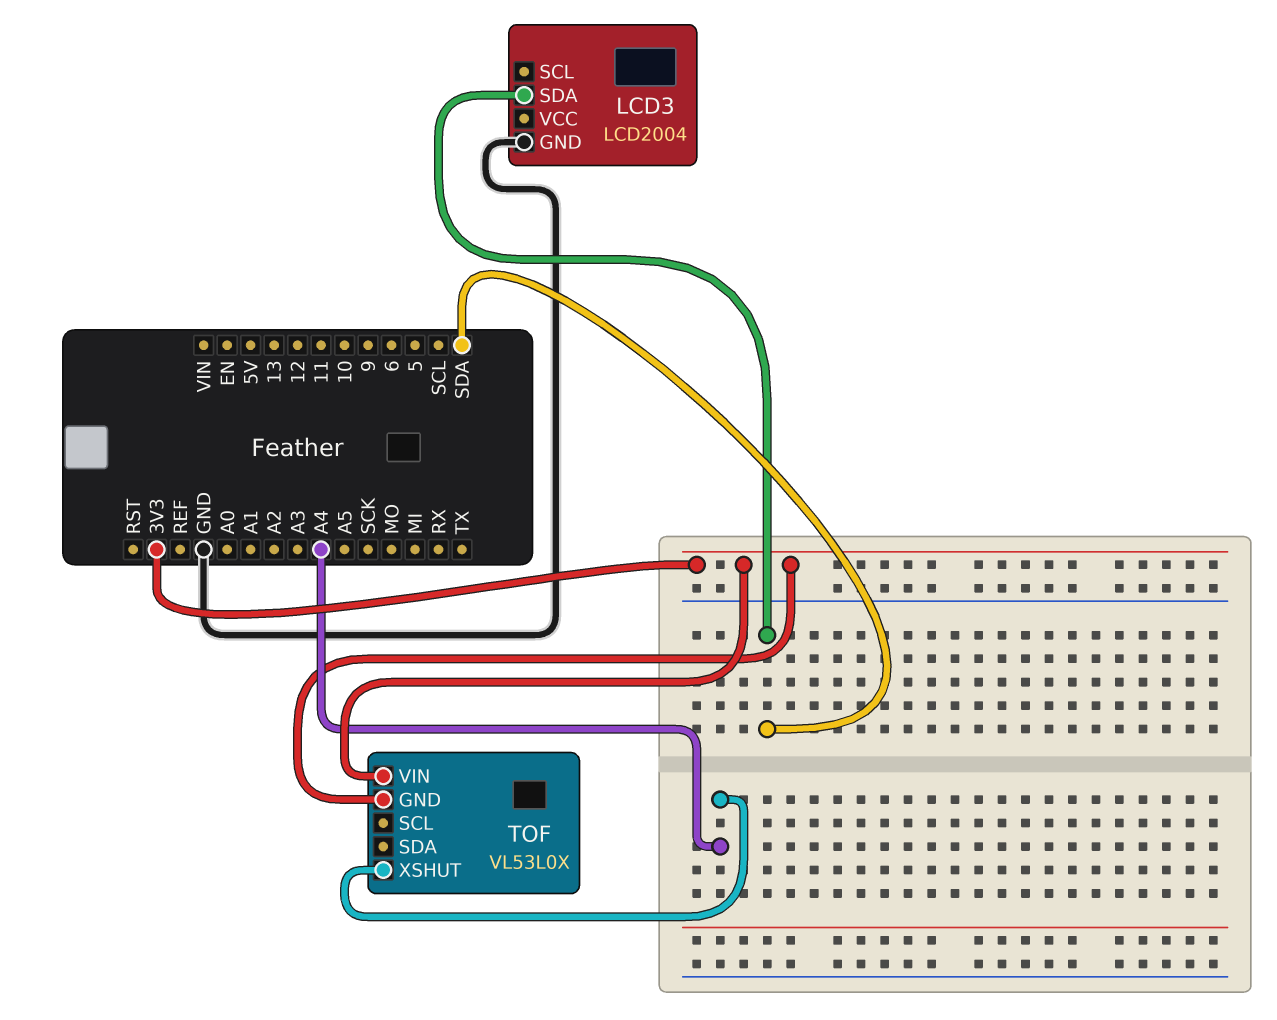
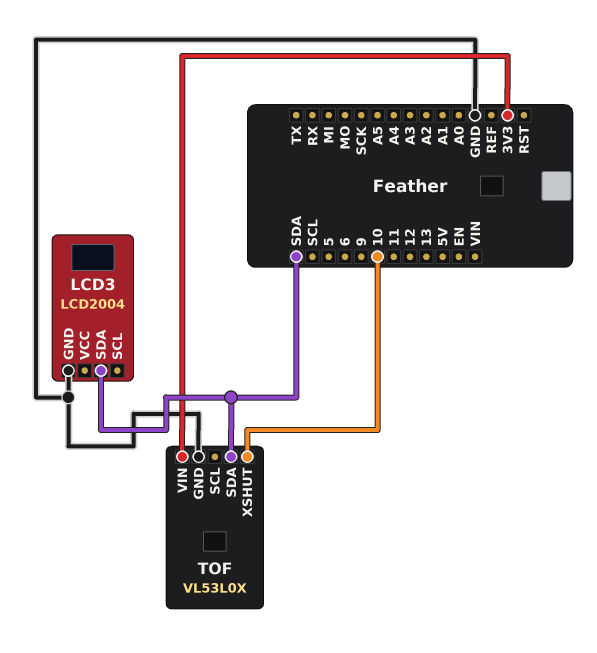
TOF pin GND: 3V3 -> GND
TOF pin SDA: none -> SDA
TOF pin XSHUT: A4 -> 10

